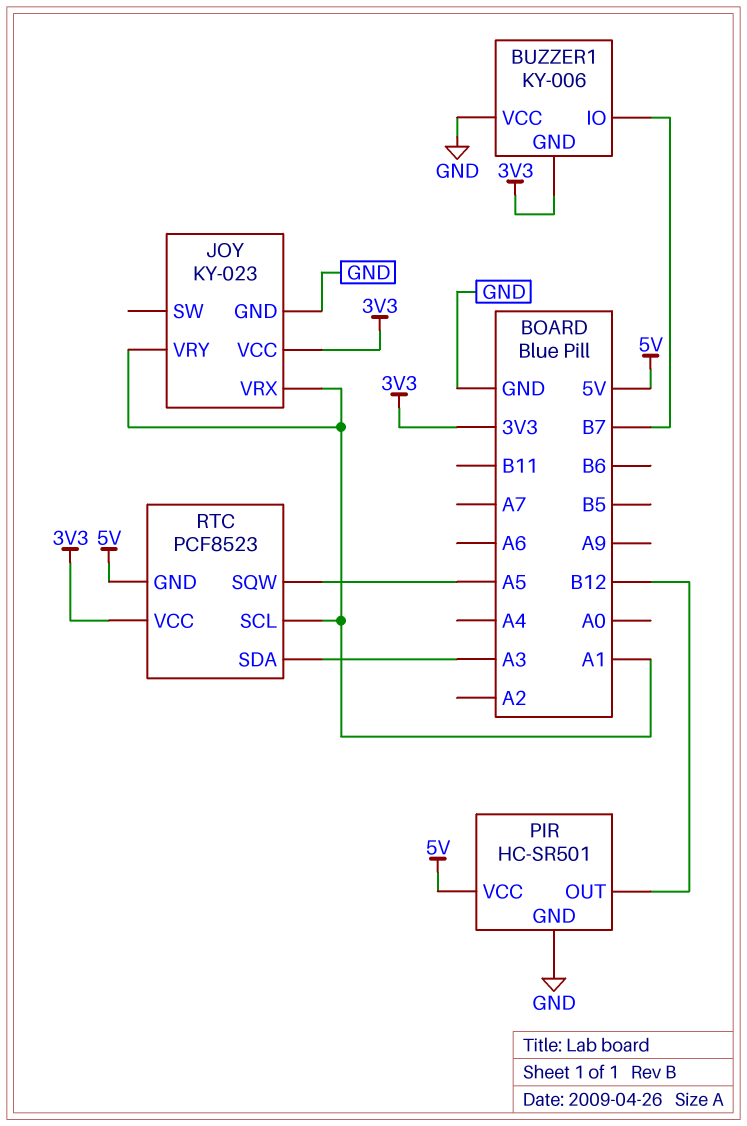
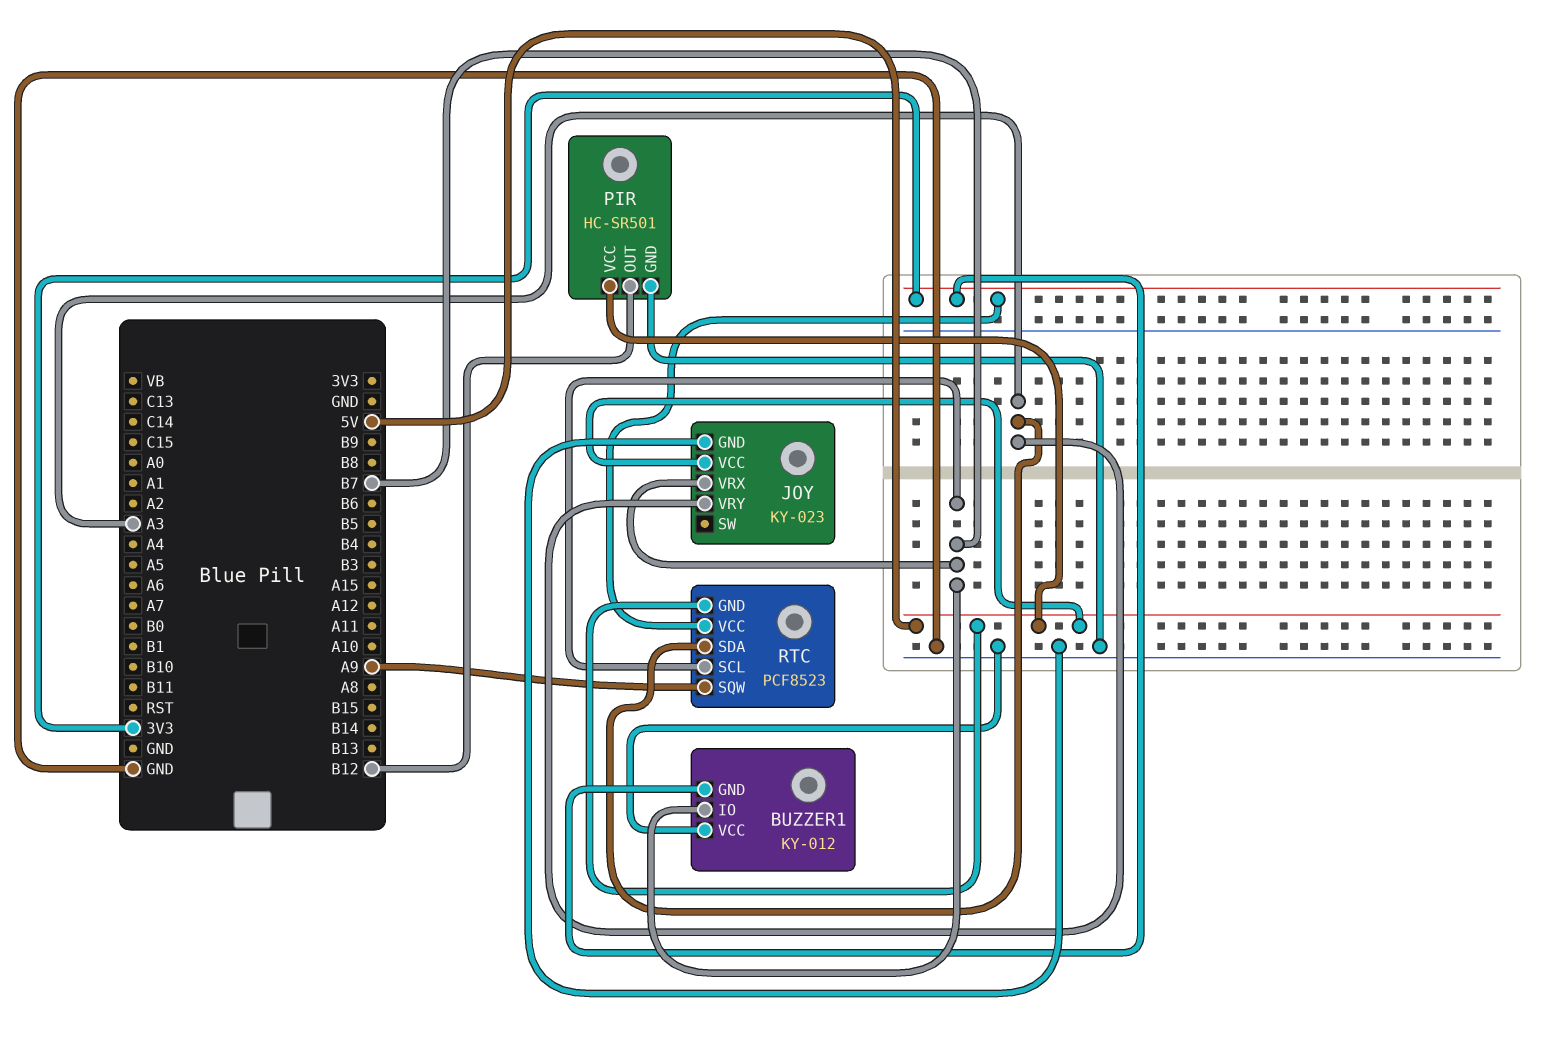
BUZZER1: KY-006 -> KY-012
JOY pin VCC: 3V3 -> 5V
JOY pin VRX: A1 -> B7
JOY pin VRY: A1 -> A3
RTC pin SCL: A1 -> B7
RTC pin SQW: A5 -> A9

